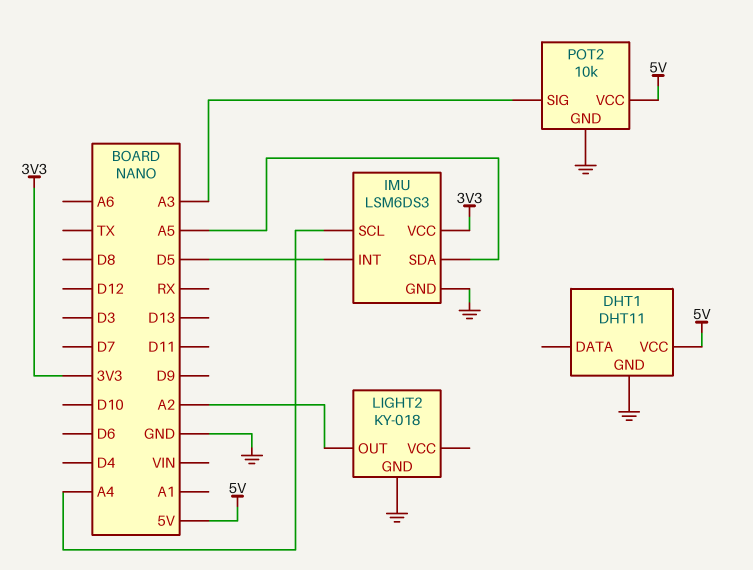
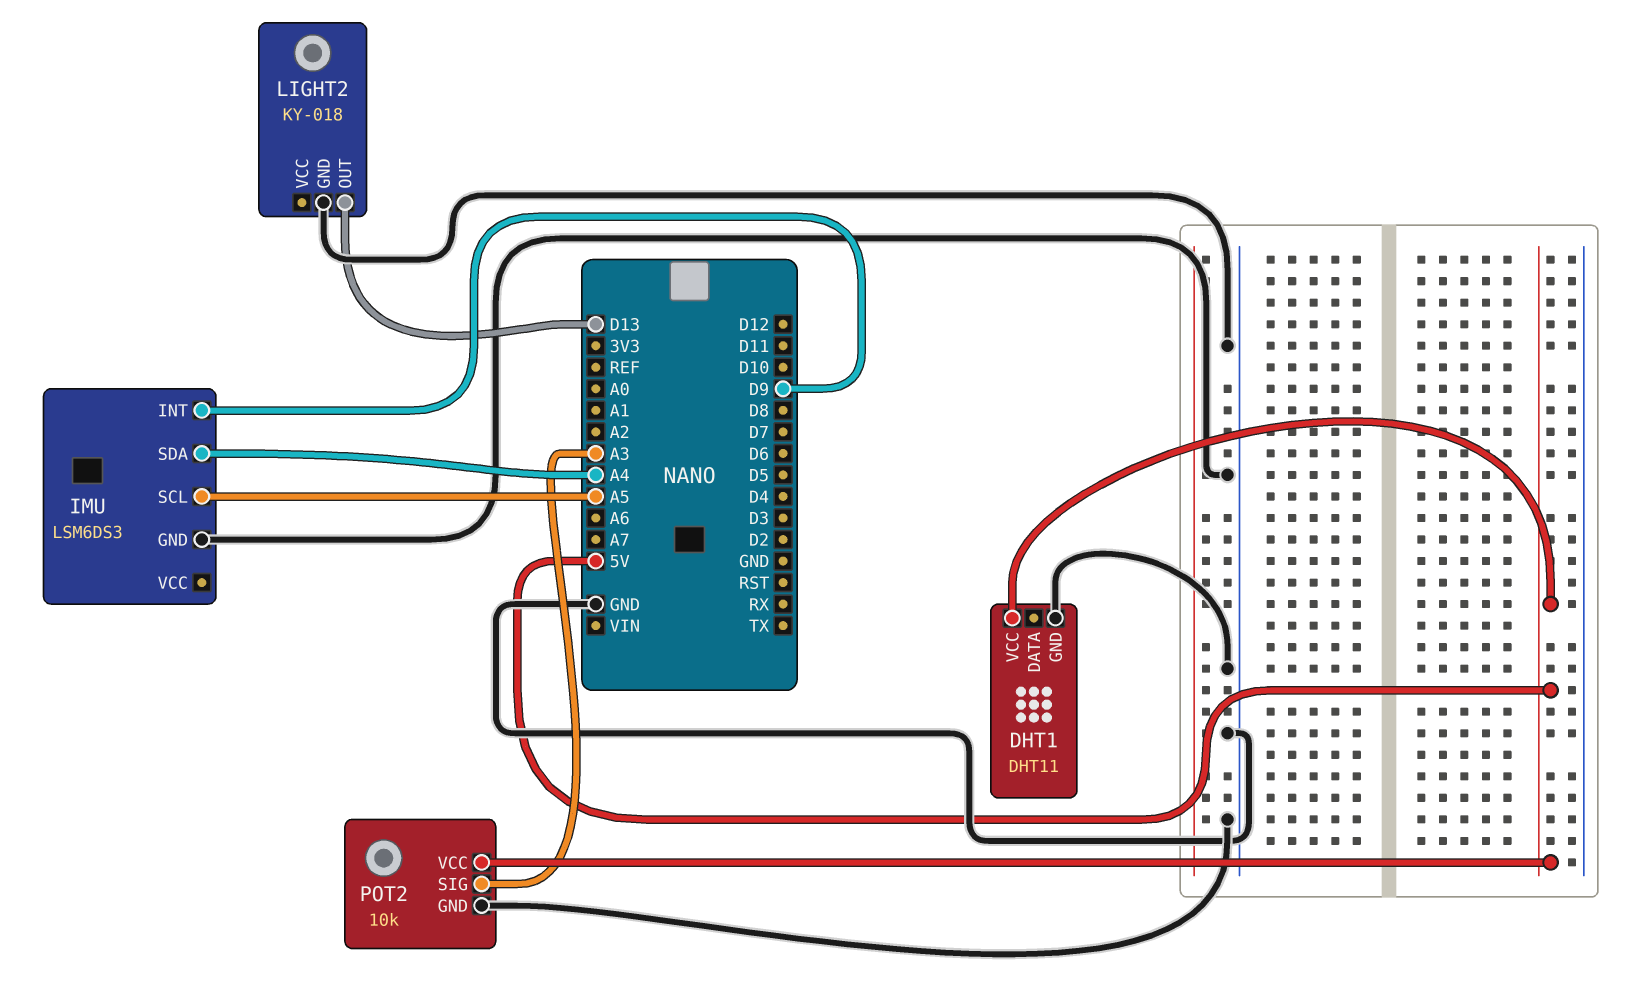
IMU pin INT: D5 -> D9
IMU pin SCL: A4 -> A5
IMU pin SDA: A5 -> A4
IMU pin VCC: 3V3 -> none
LIGHT2 pin OUT: A2 -> D13

